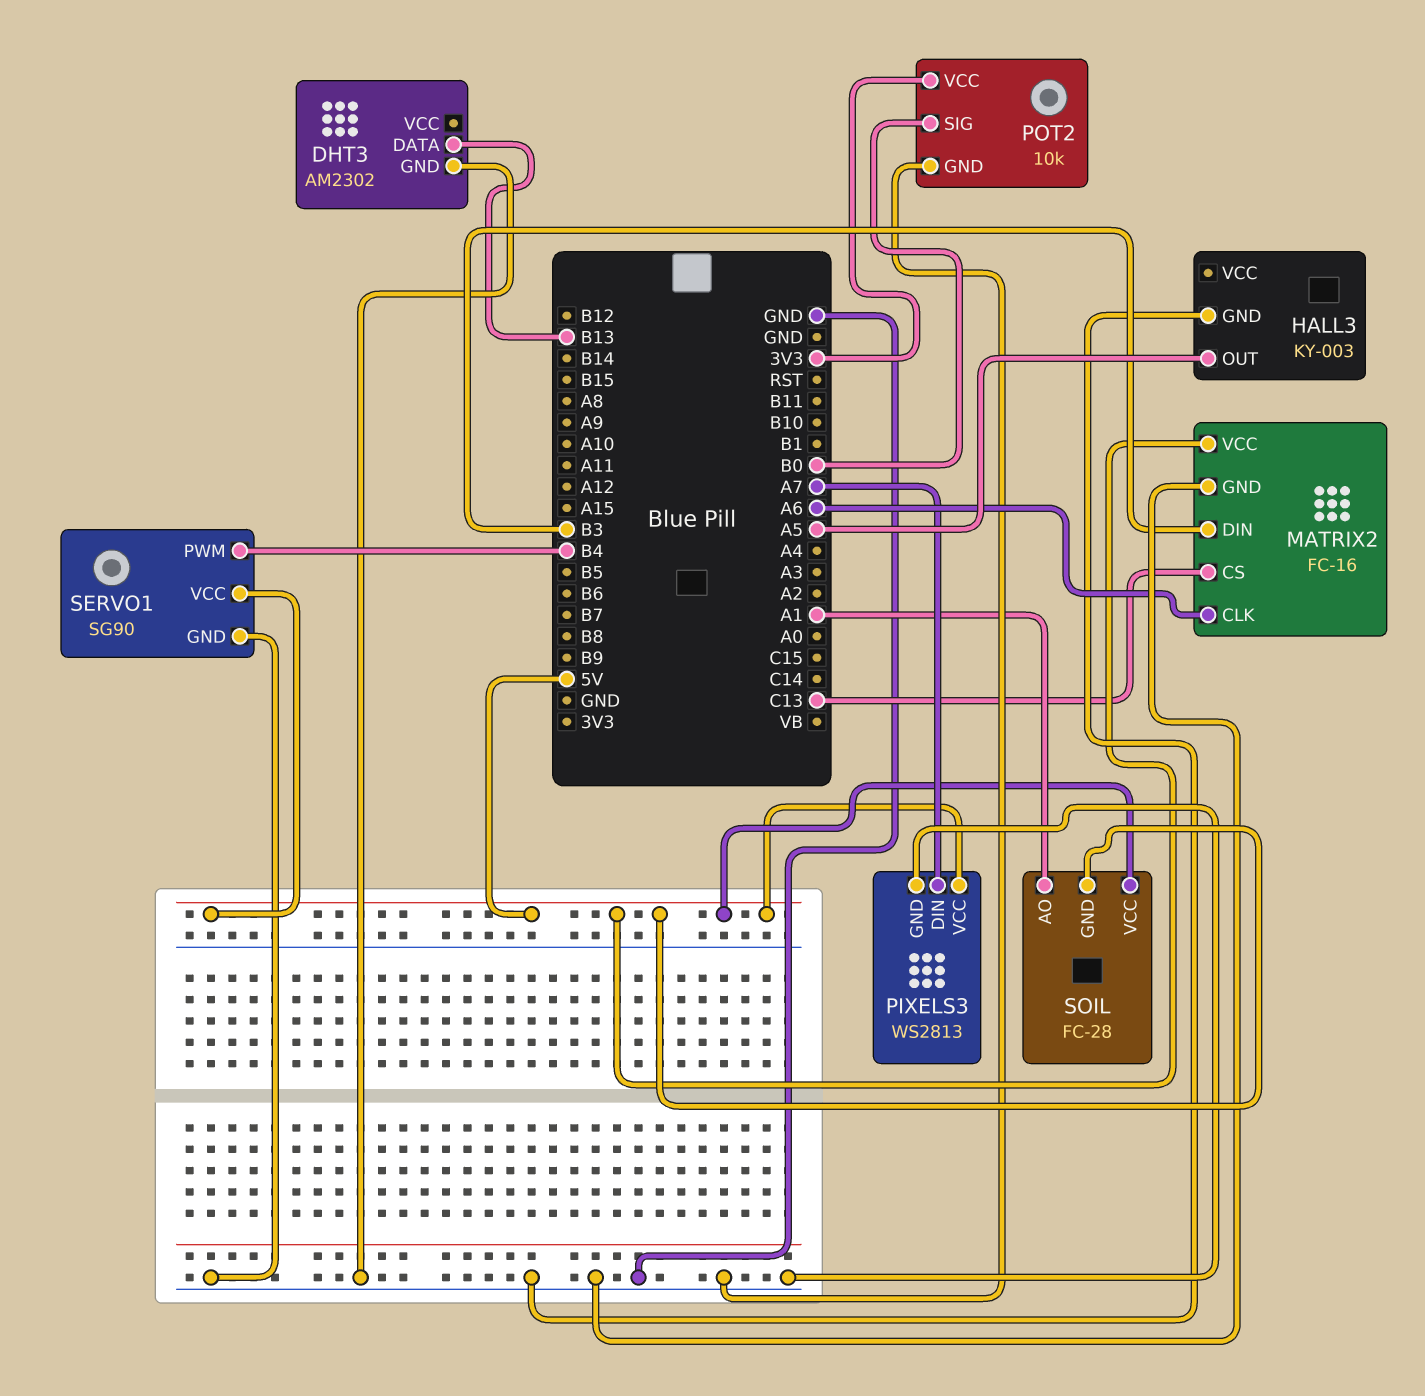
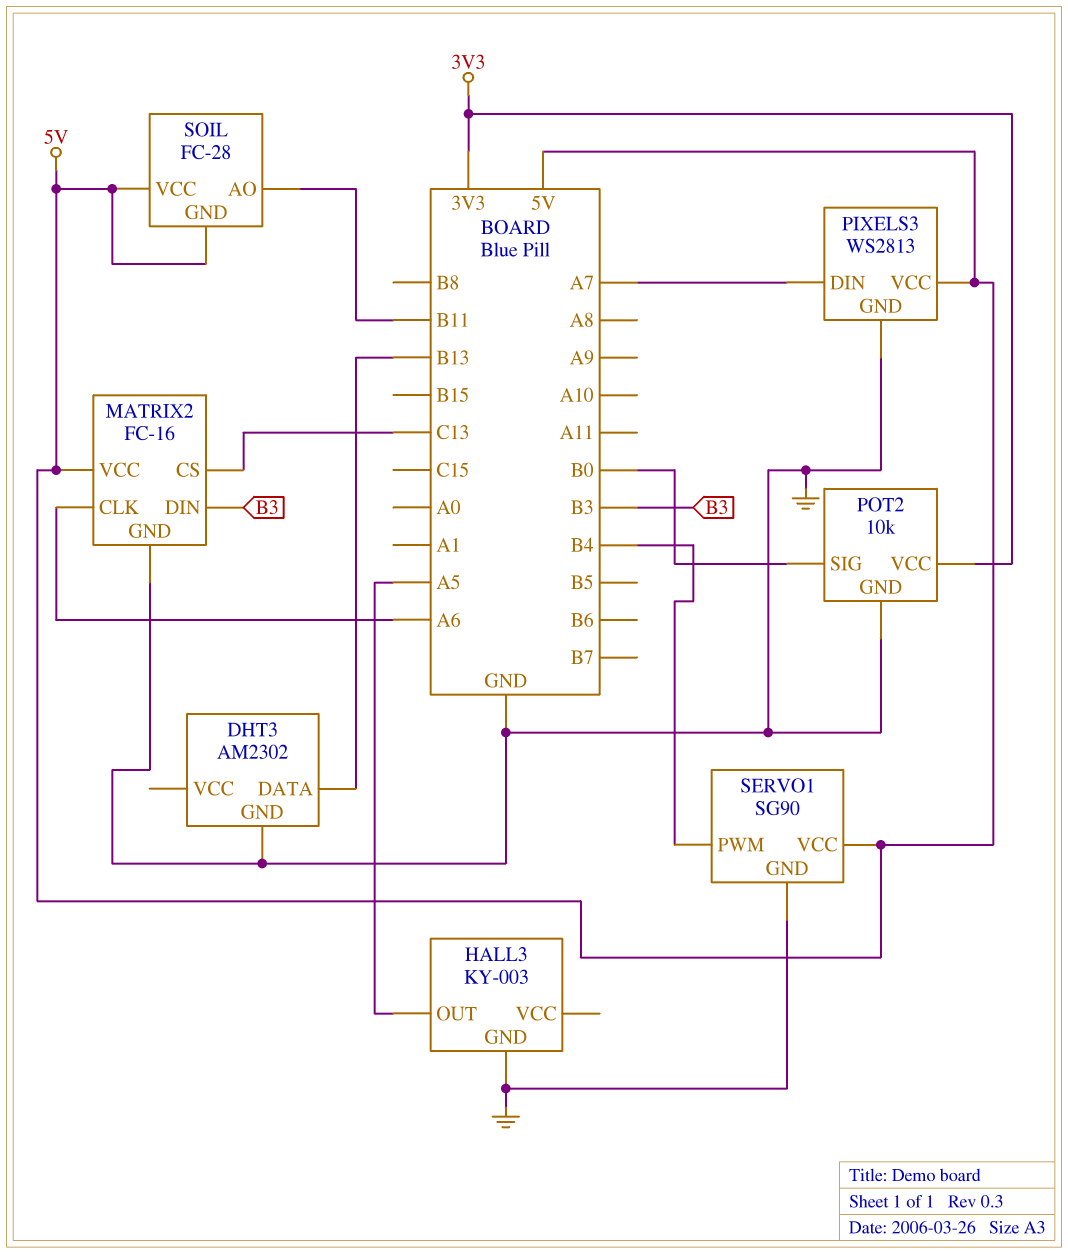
SOIL pin AO: A1 -> B11

